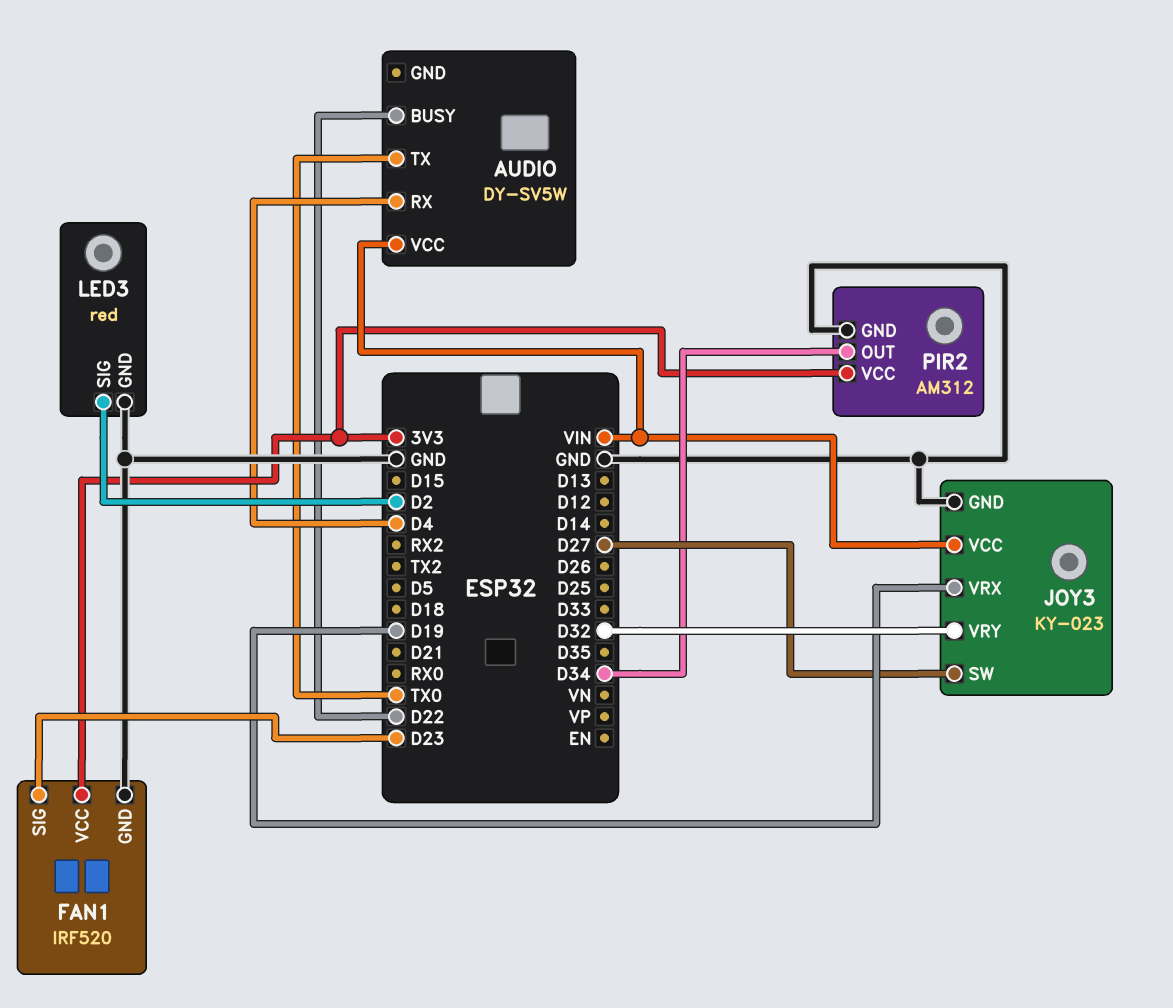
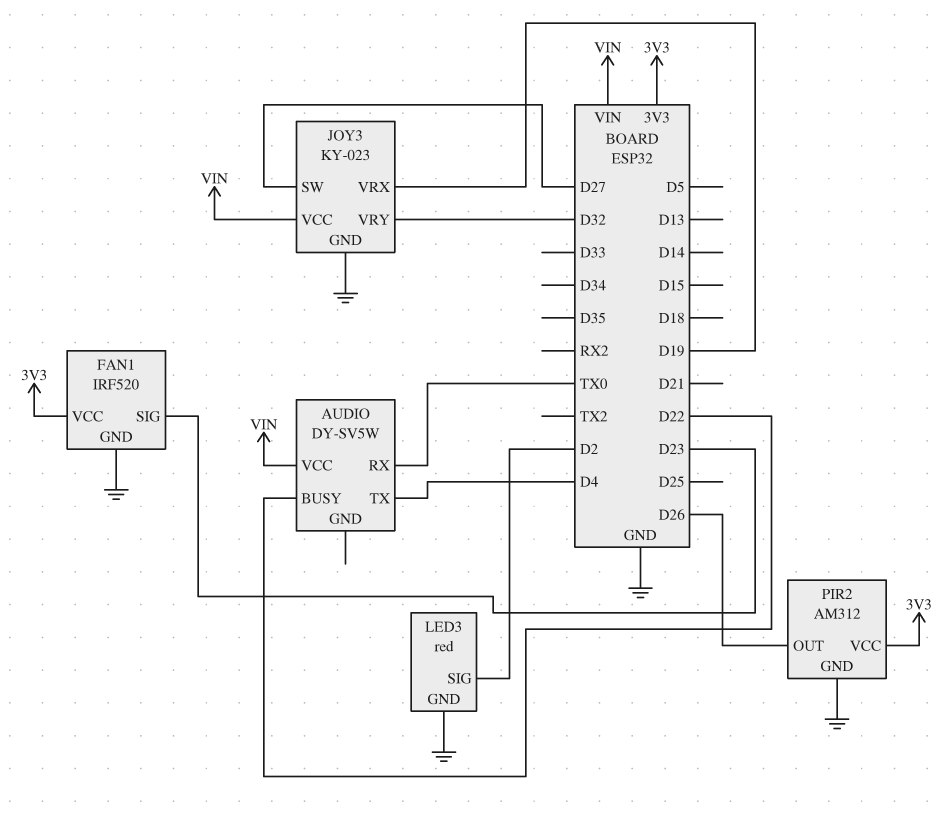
AUDIO pin RX: D4 -> TX0
AUDIO pin TX: TX0 -> D4
PIR2 pin OUT: D34 -> D26

